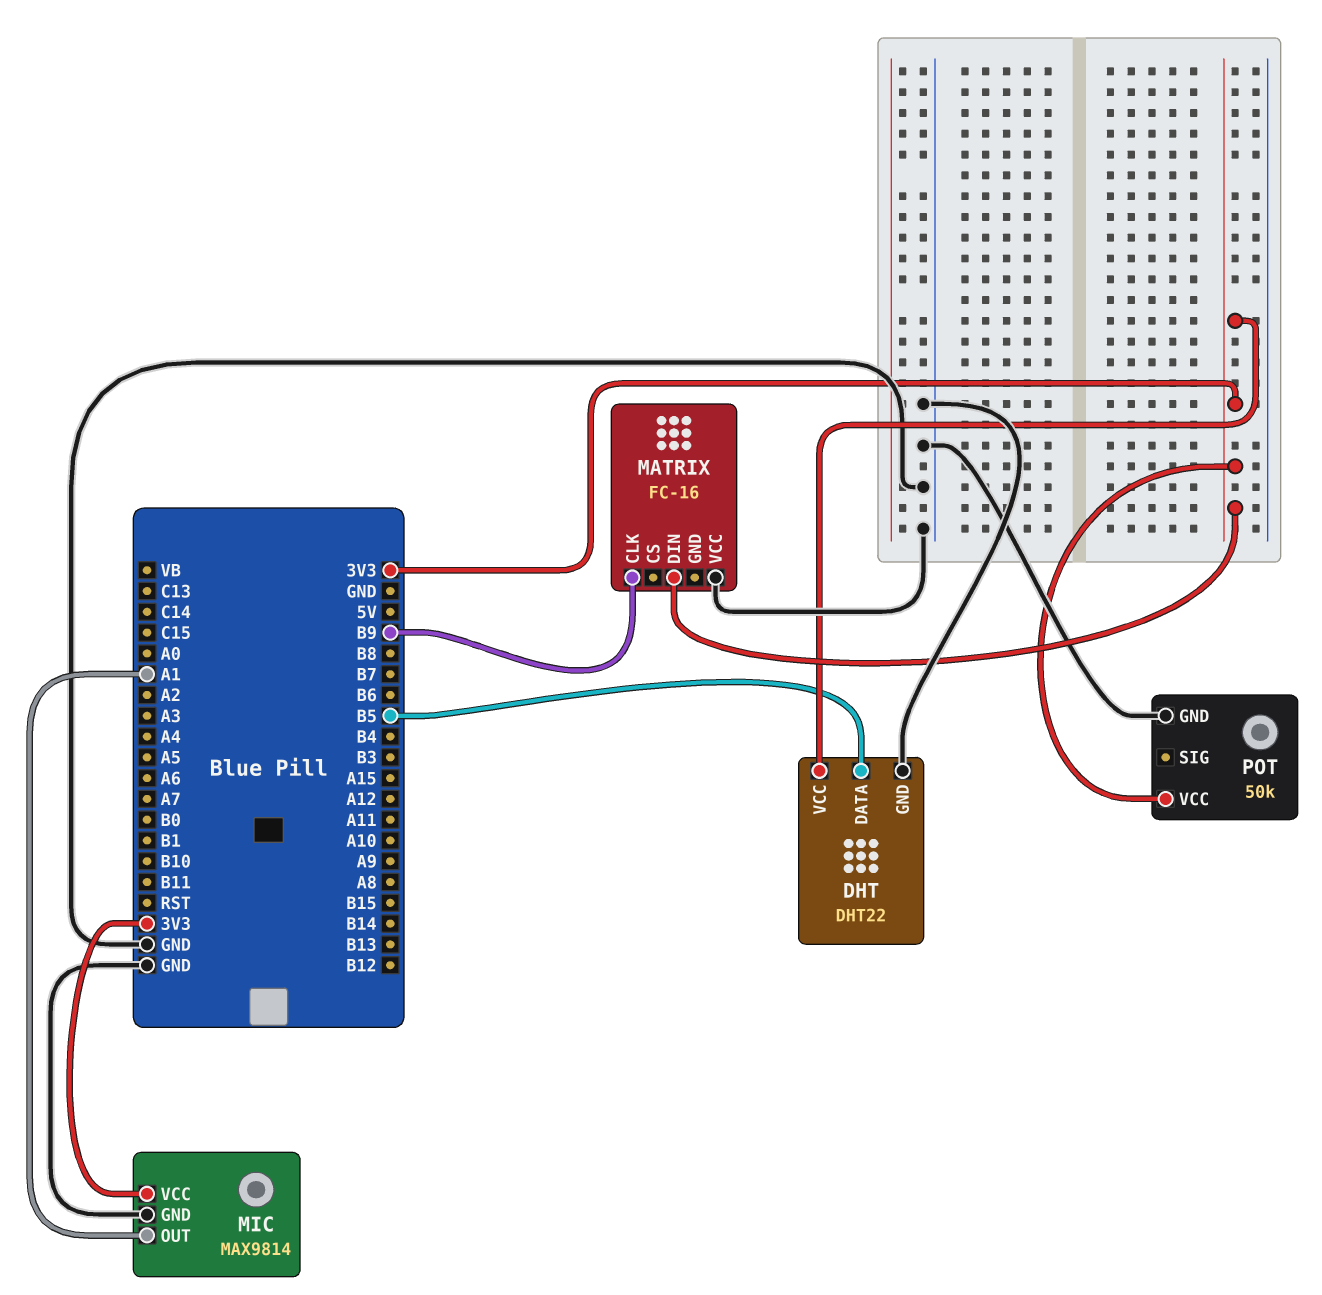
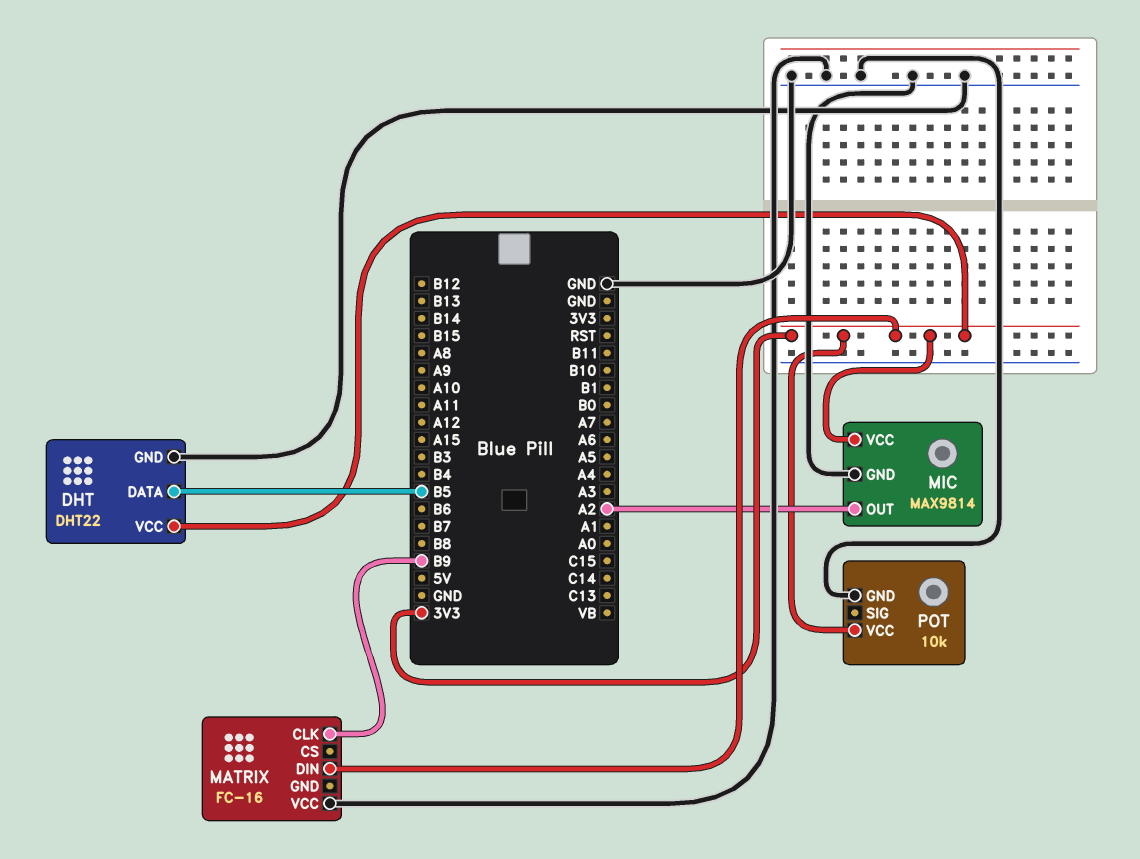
MIC pin OUT: A1 -> A2
POT: 50k -> 10k

